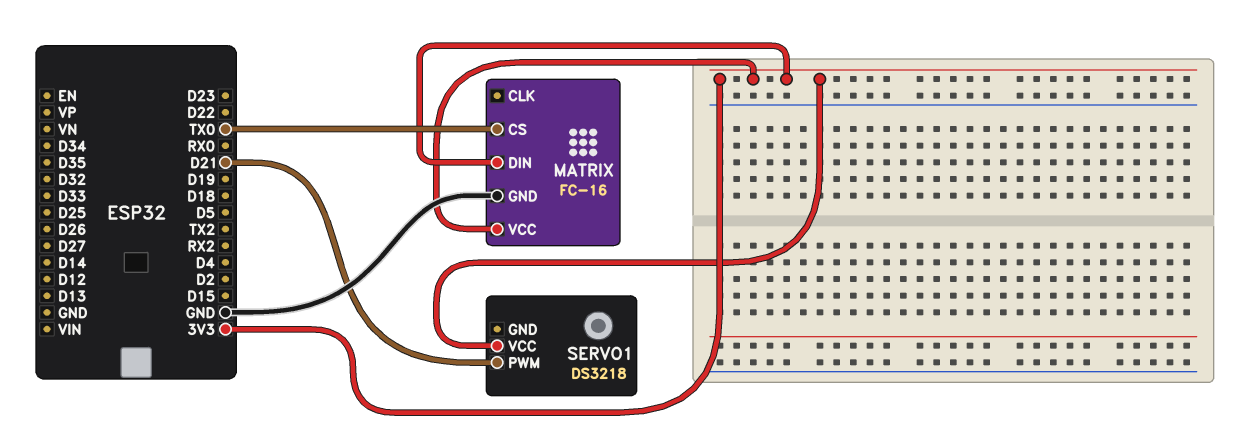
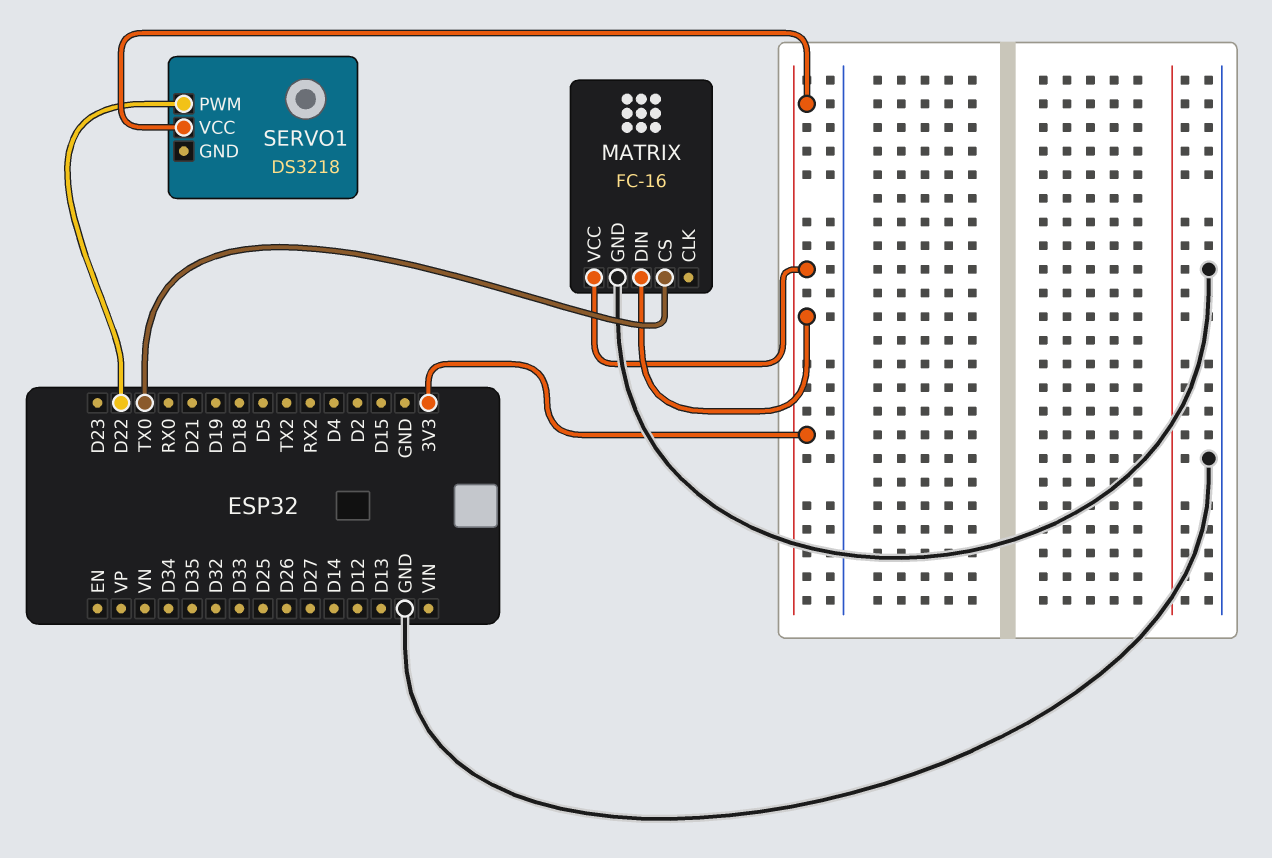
SERVO1 pin PWM: D21 -> D22

